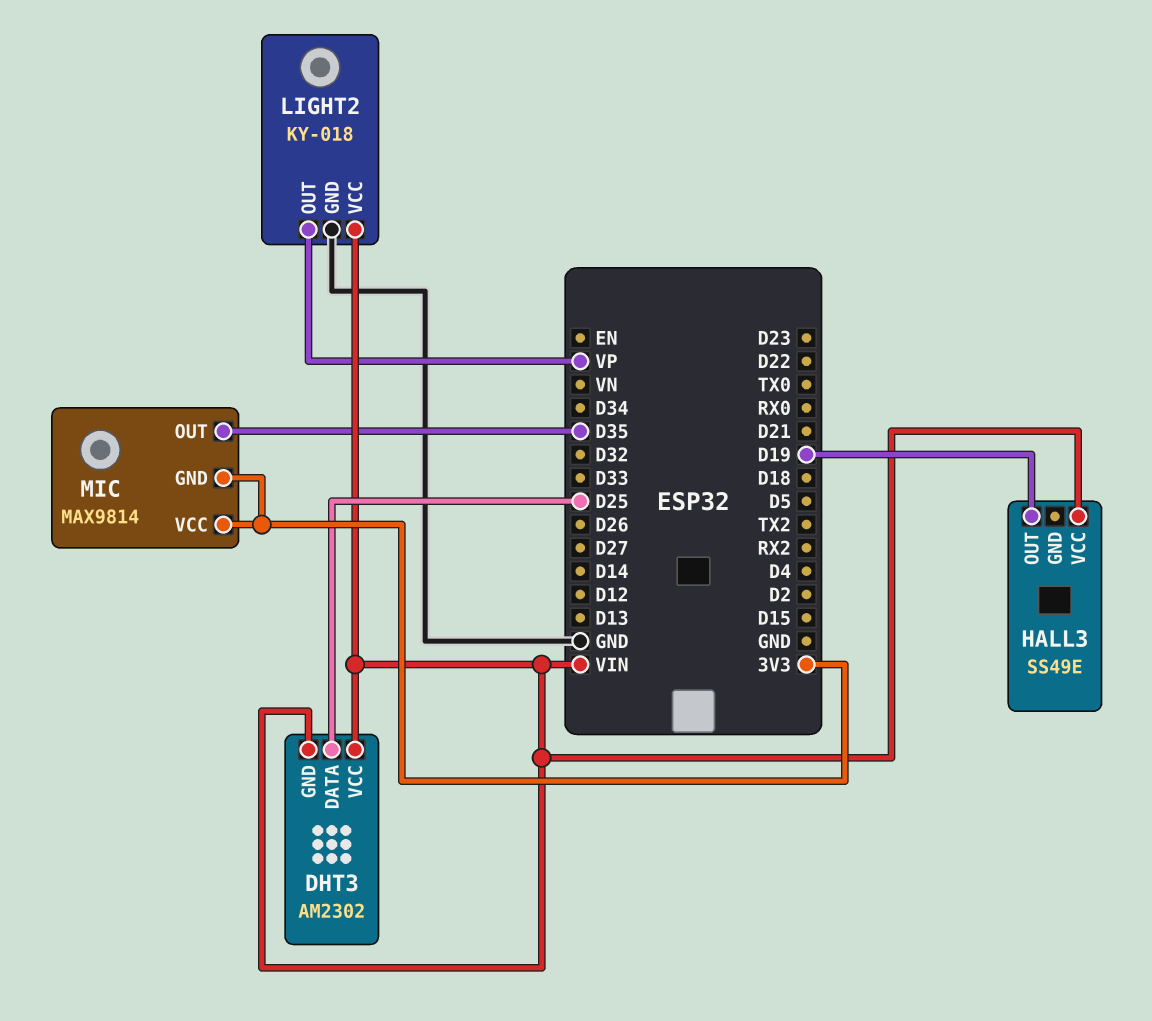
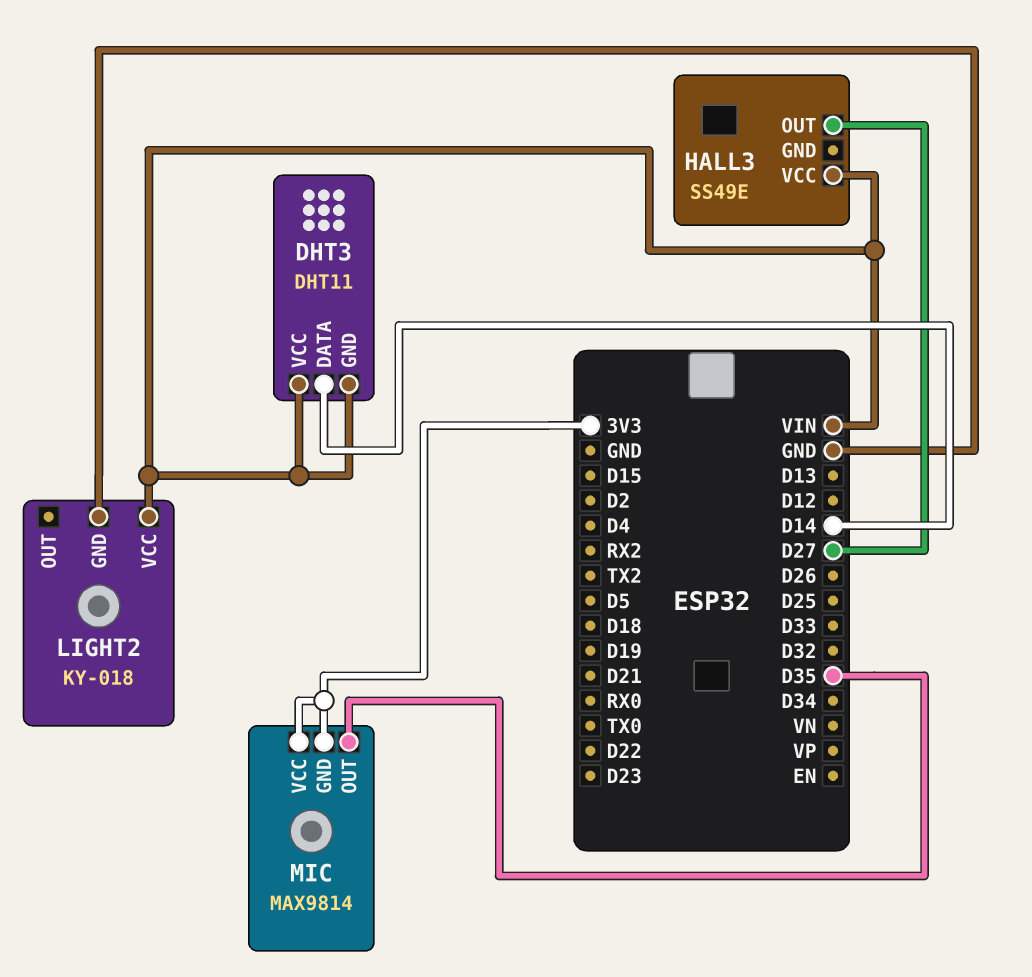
DHT3: AM2302 -> DHT11
DHT3 pin DATA: D25 -> D14
HALL3 pin OUT: D19 -> D27
LIGHT2 pin OUT: VP -> none

